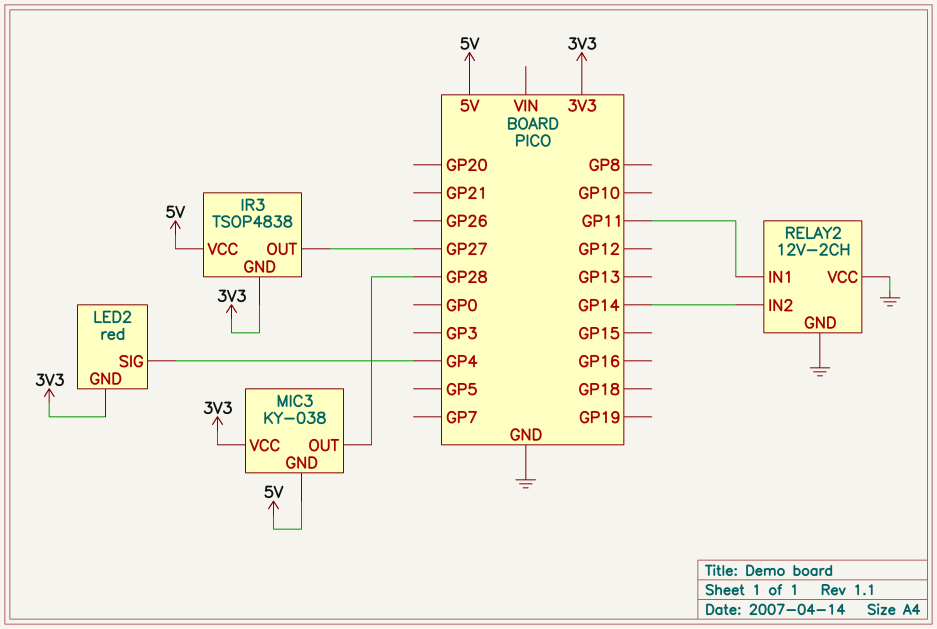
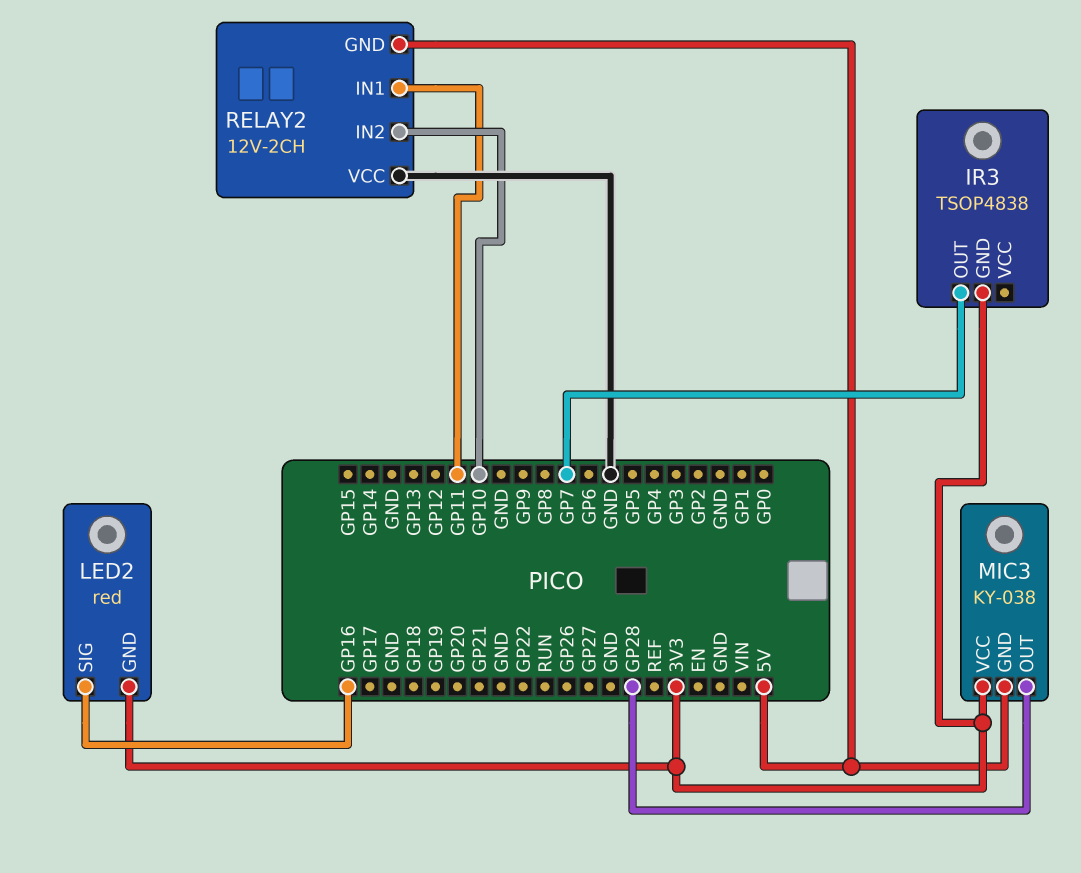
IR3 pin OUT: GP27 -> GP7
IR3 pin VCC: 5V -> none
LED2 pin SIG: GP4 -> GP16
RELAY2 pin GND: GND -> 5V
RELAY2 pin IN2: GP14 -> GP10

